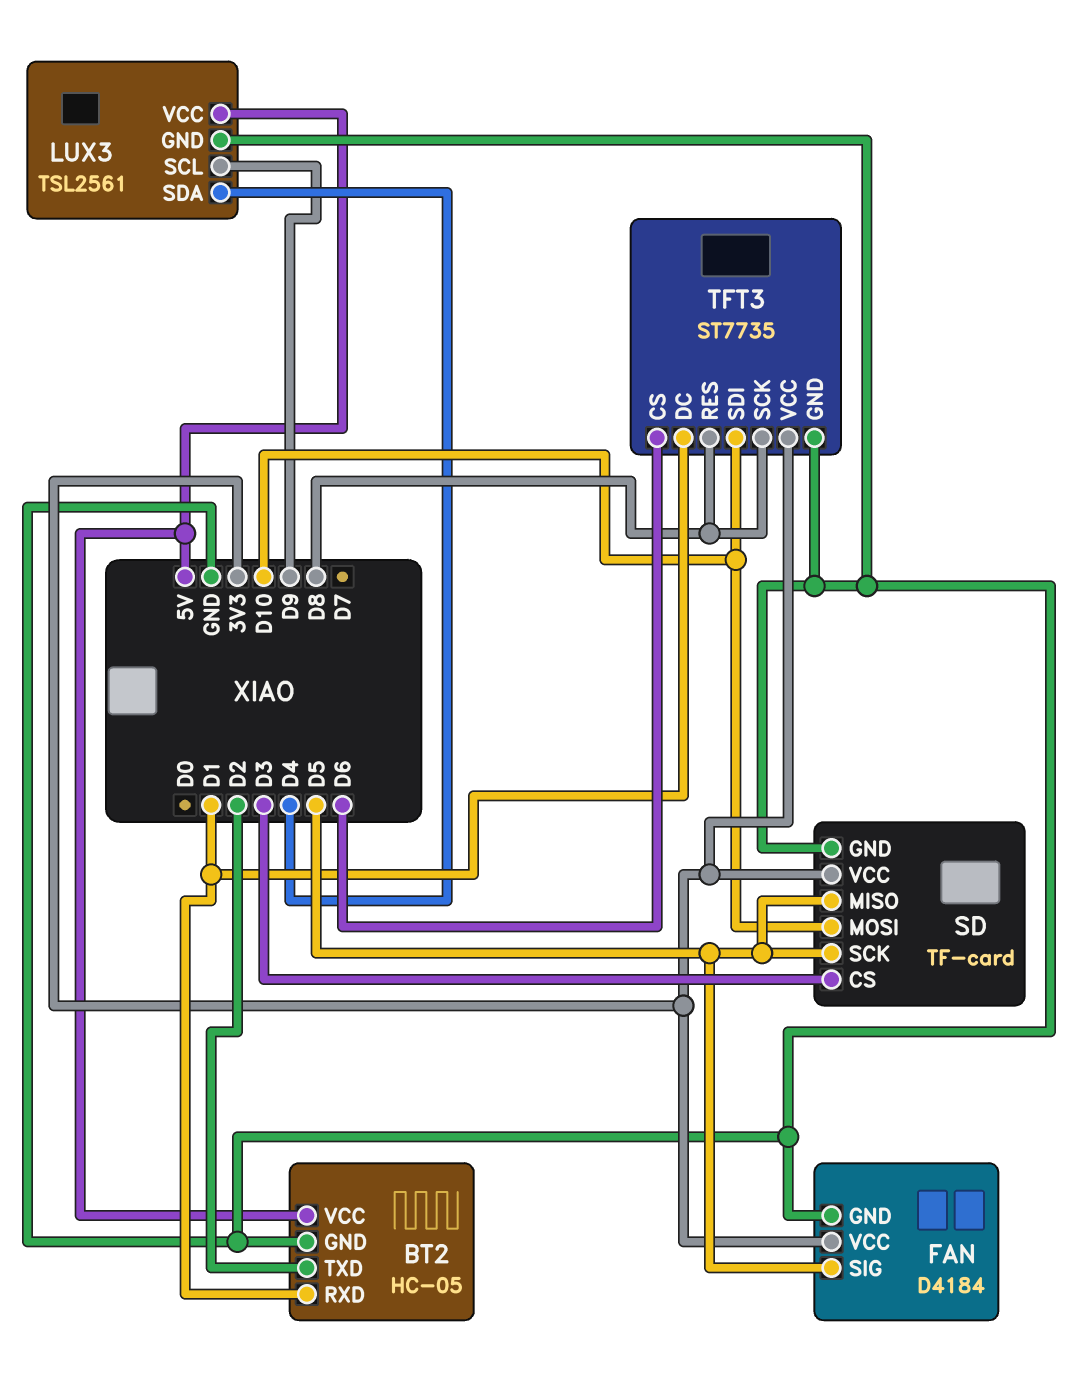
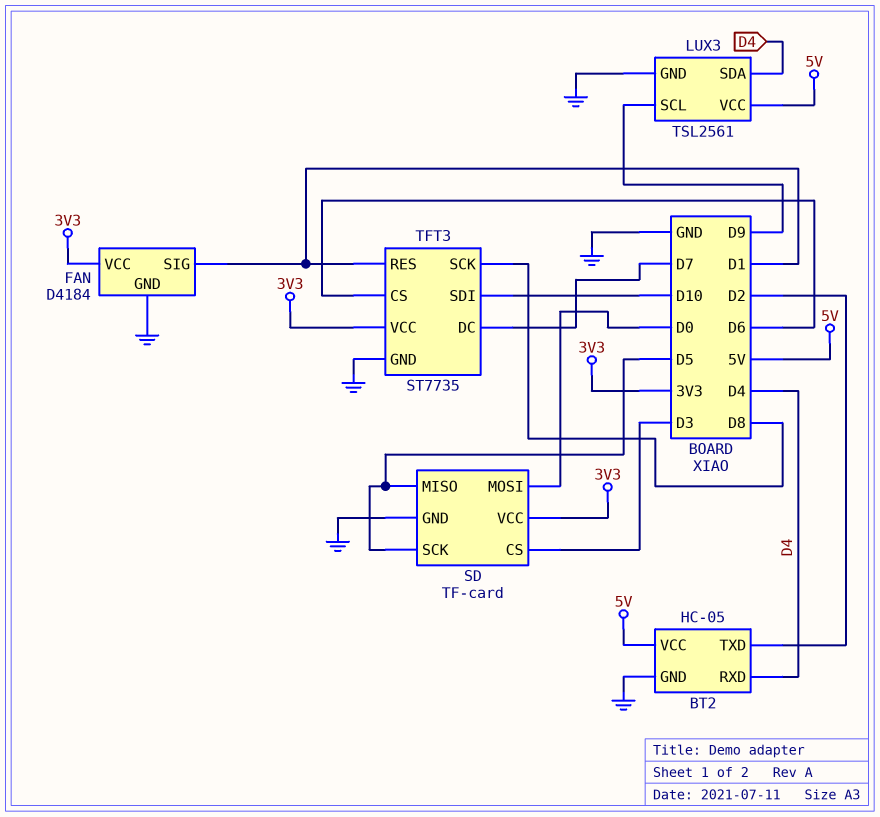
BT2 pin RXD: D1 -> D4
FAN pin SIG: D5 -> D1
SD pin MOSI: D10 -> D0
TFT3 pin DC: D1 -> D7
TFT3 pin RES: D8 -> D1

